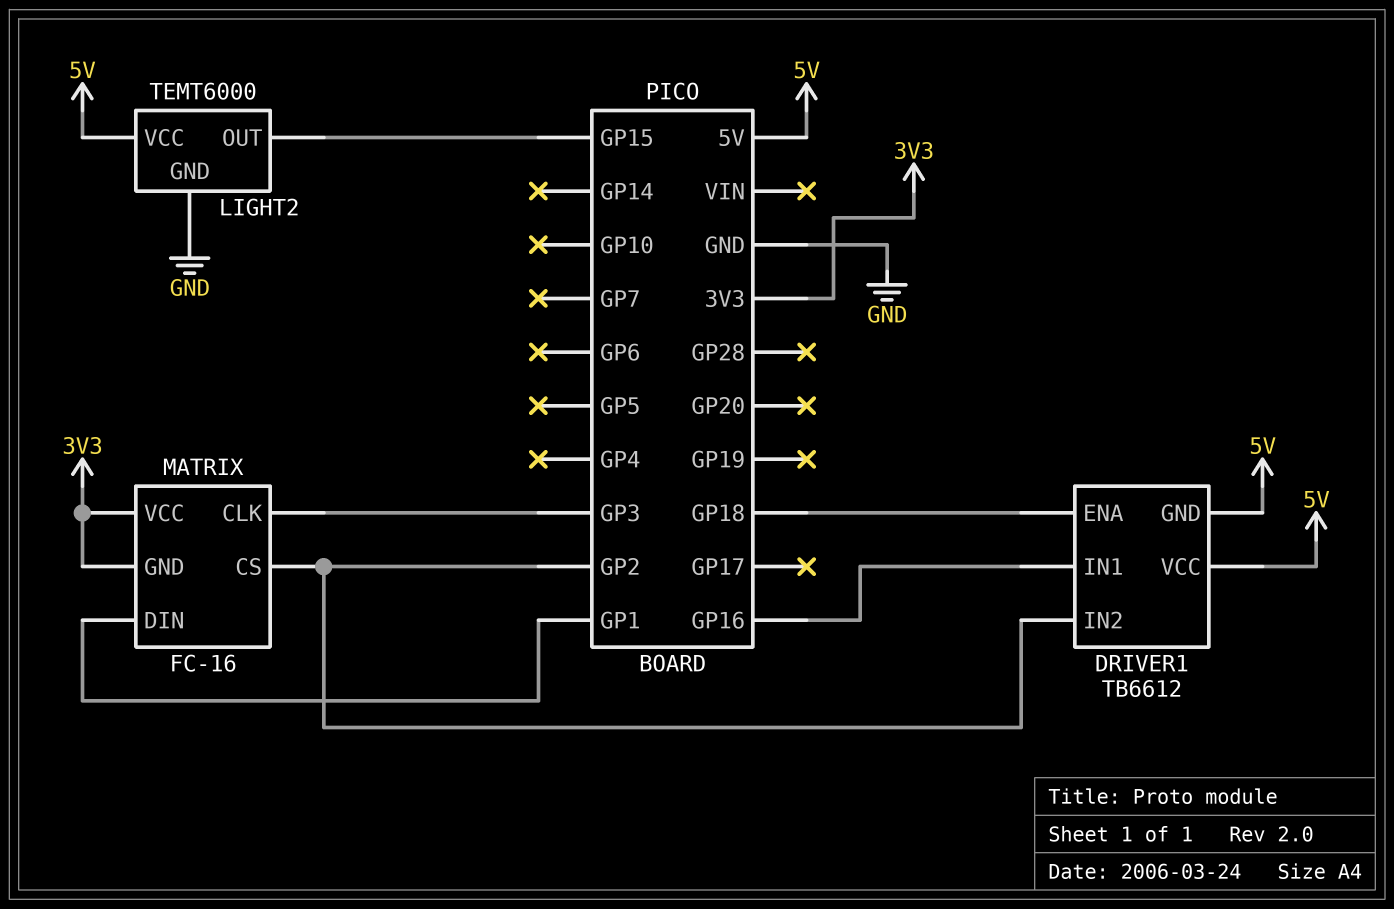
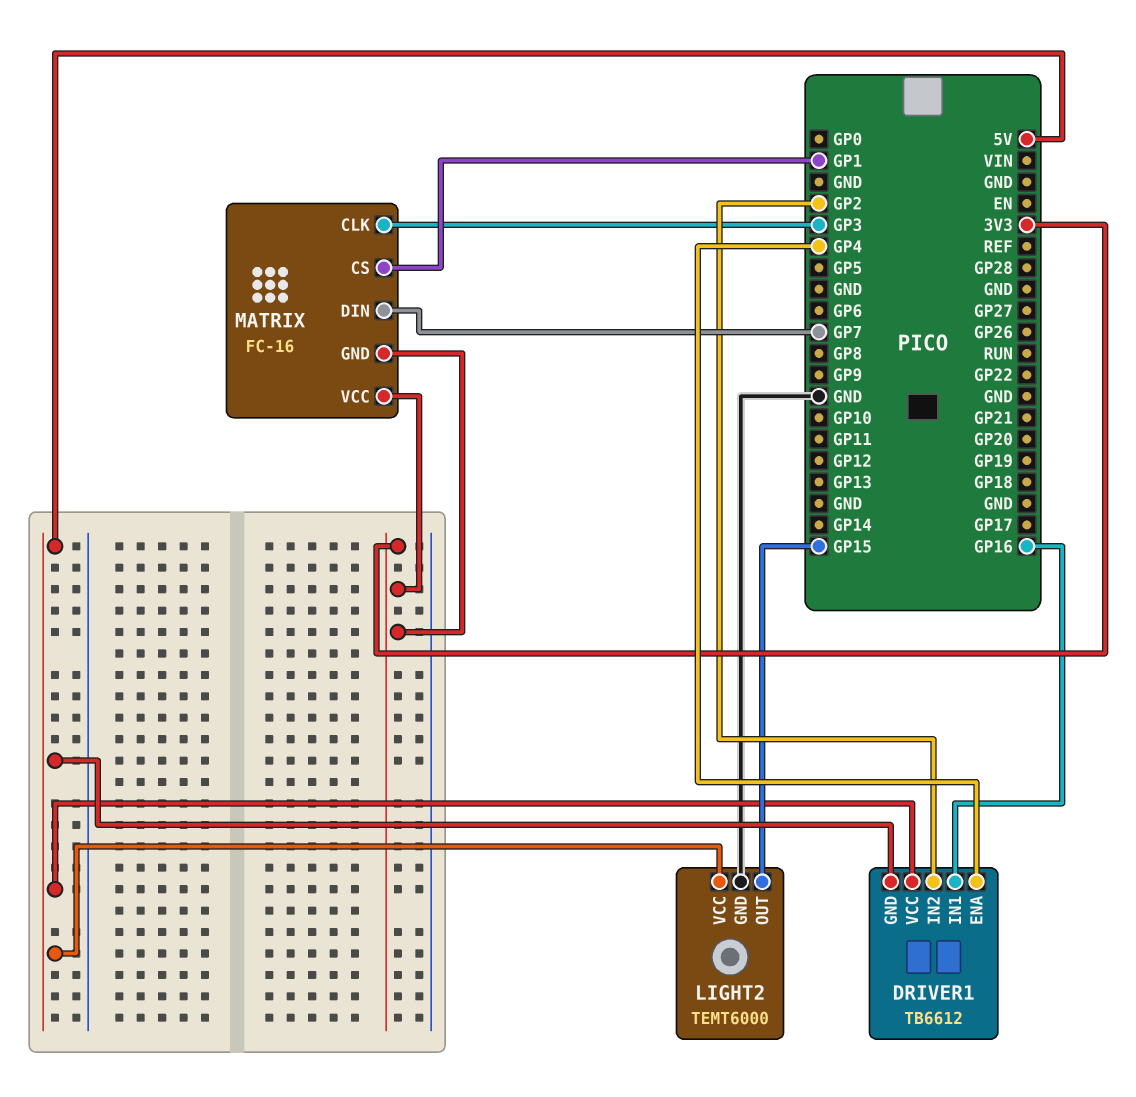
DRIVER1 pin ENA: GP18 -> GP4
MATRIX pin CS: GP2 -> GP1
MATRIX pin DIN: GP1 -> GP7

